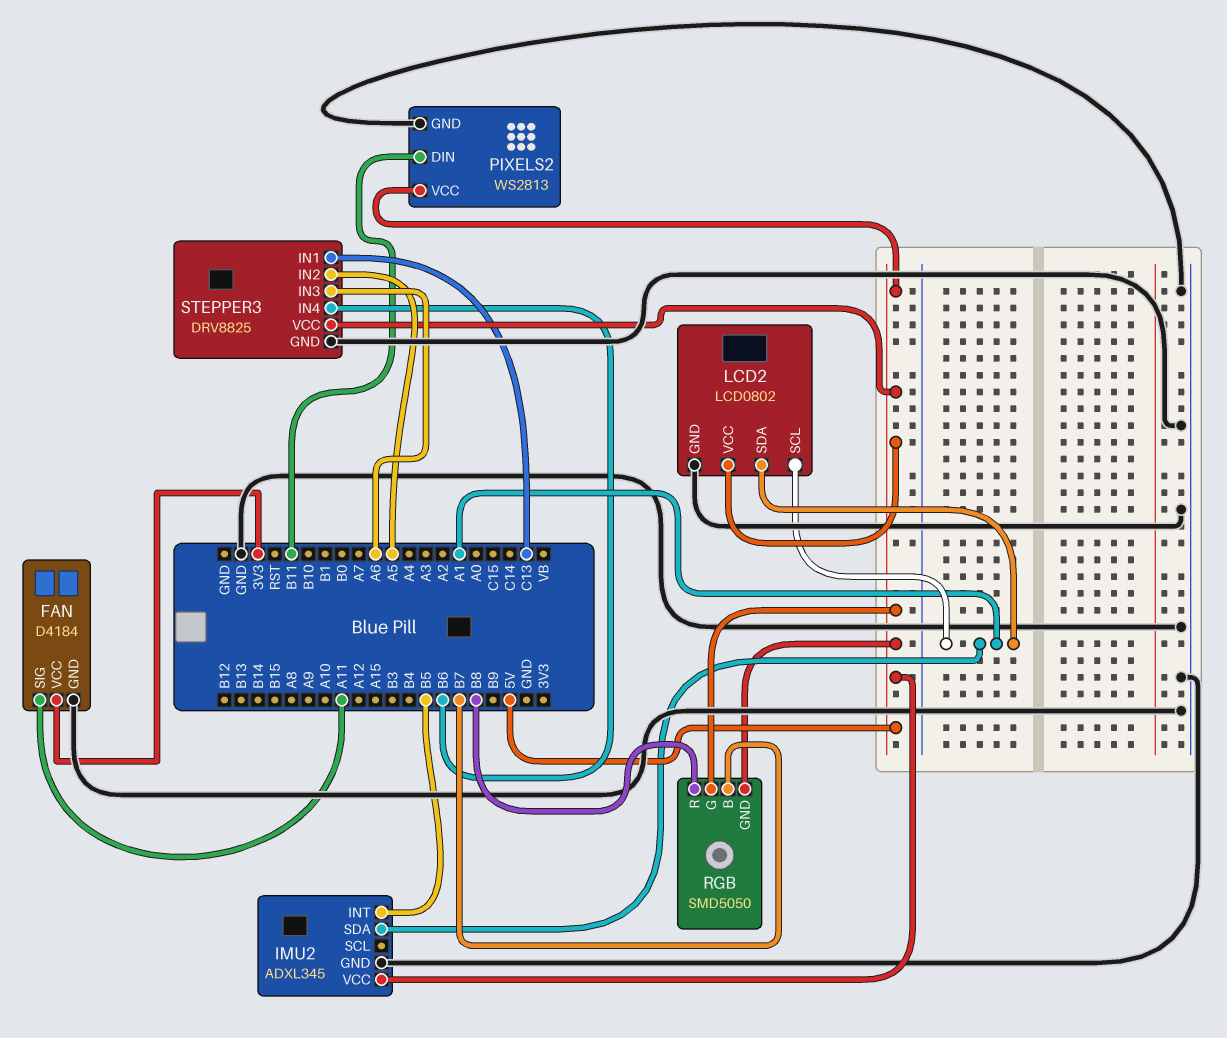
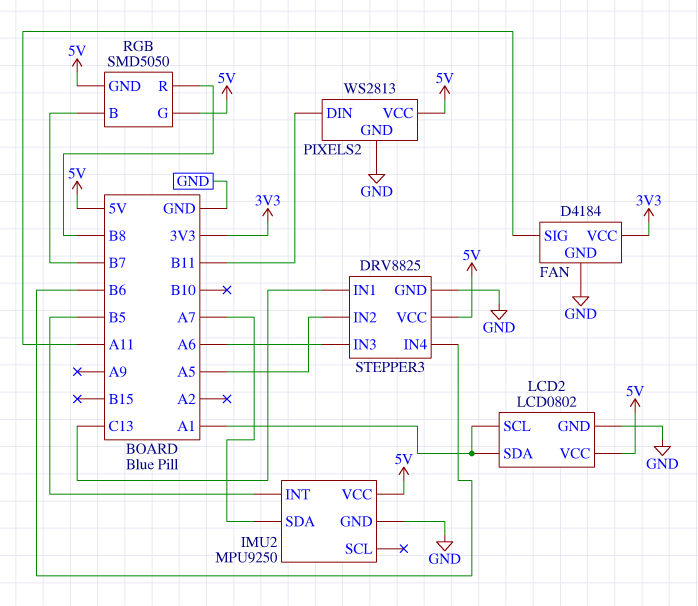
IMU2: ADXL345 -> MPU9250
IMU2 pin SDA: A1 -> A7

